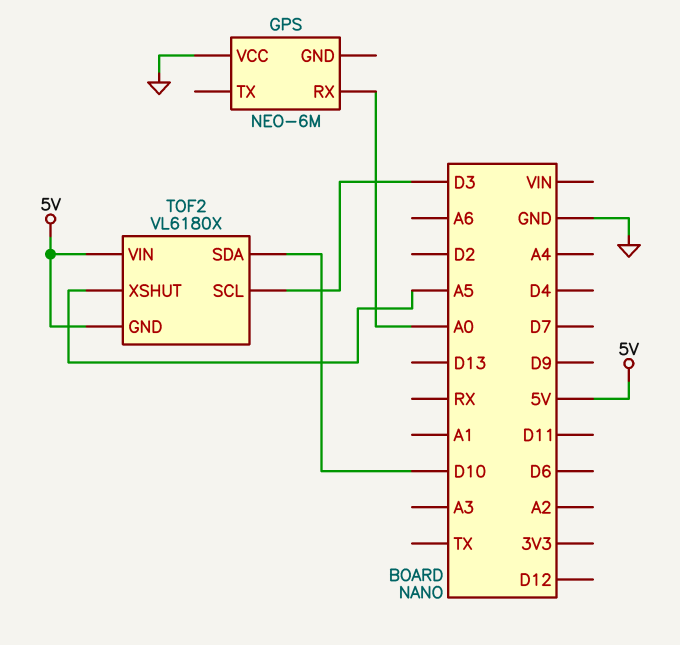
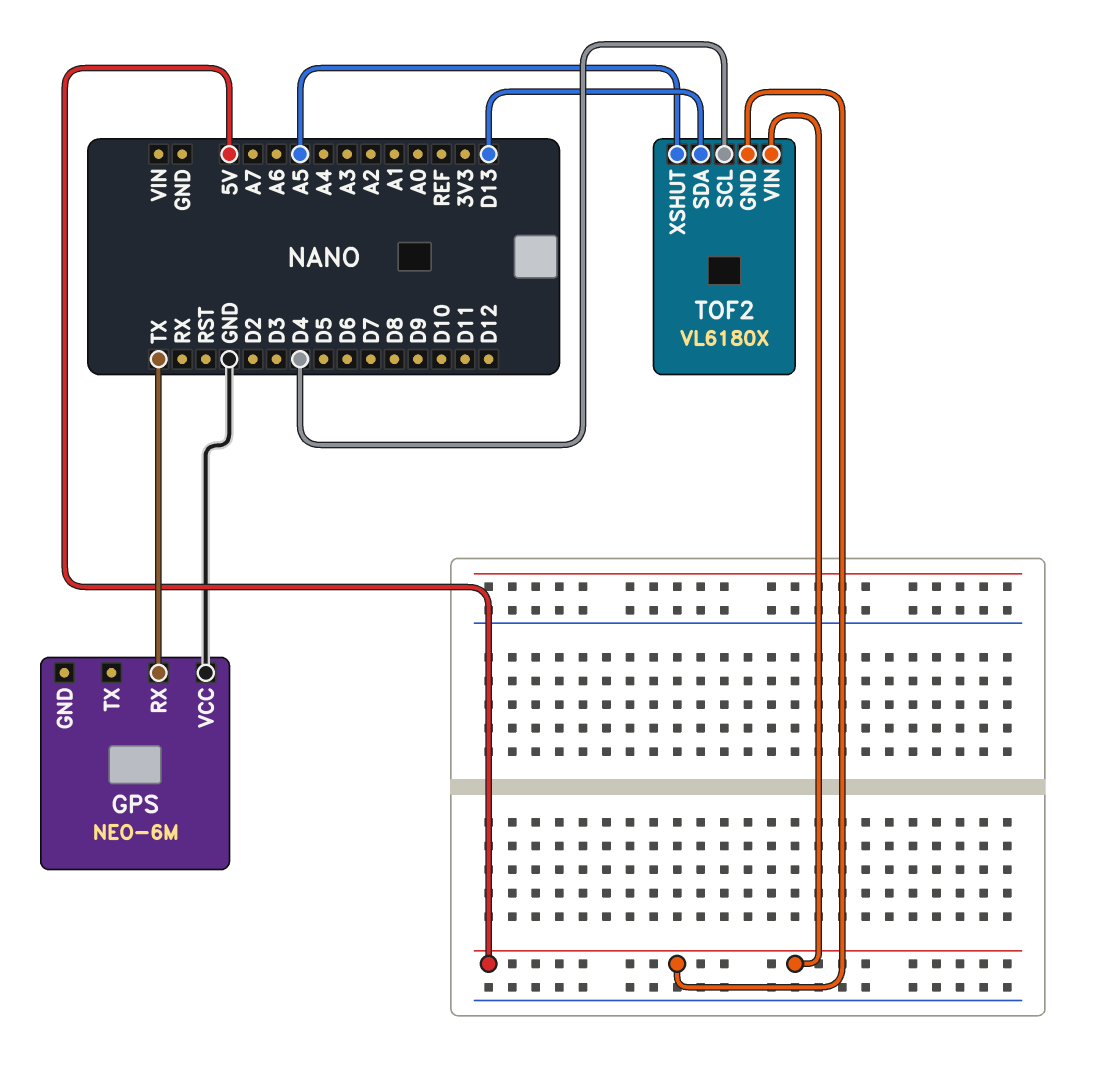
GPS pin RX: A0 -> TX
TOF2 pin SCL: D3 -> D4
TOF2 pin SDA: D10 -> D13

